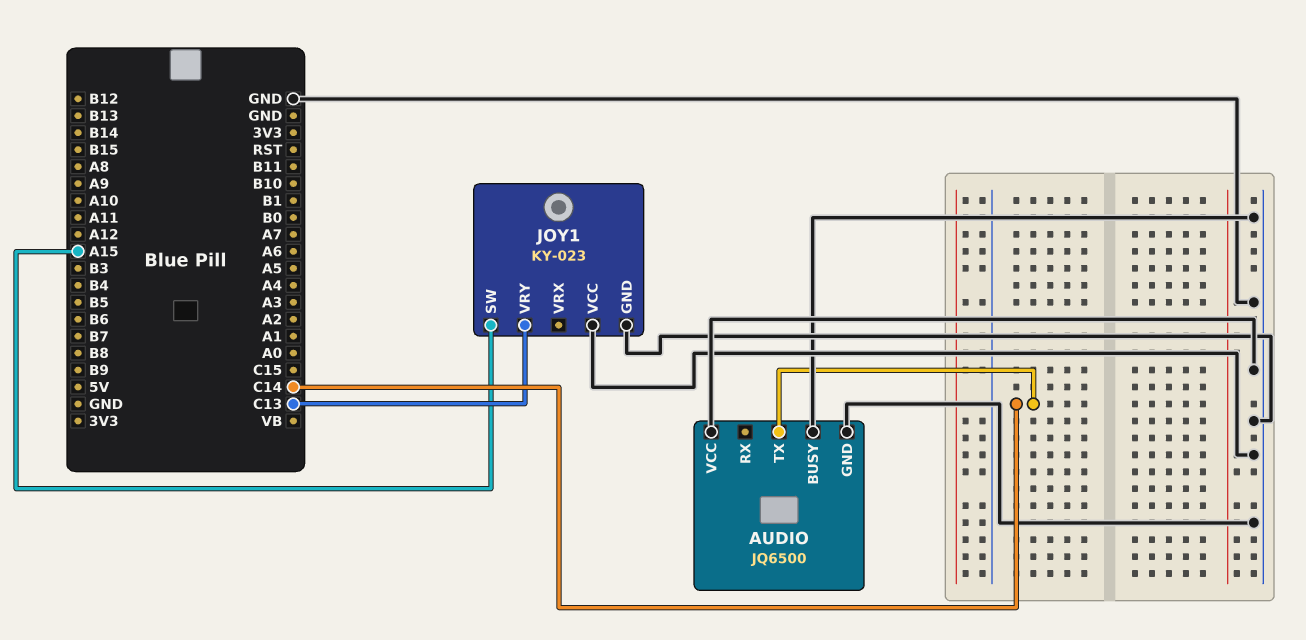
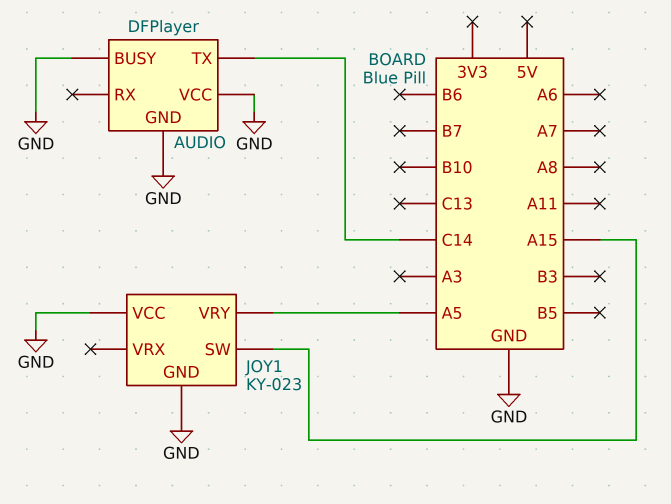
AUDIO: JQ6500 -> DFPlayer
JOY1 pin VRY: C13 -> A5

